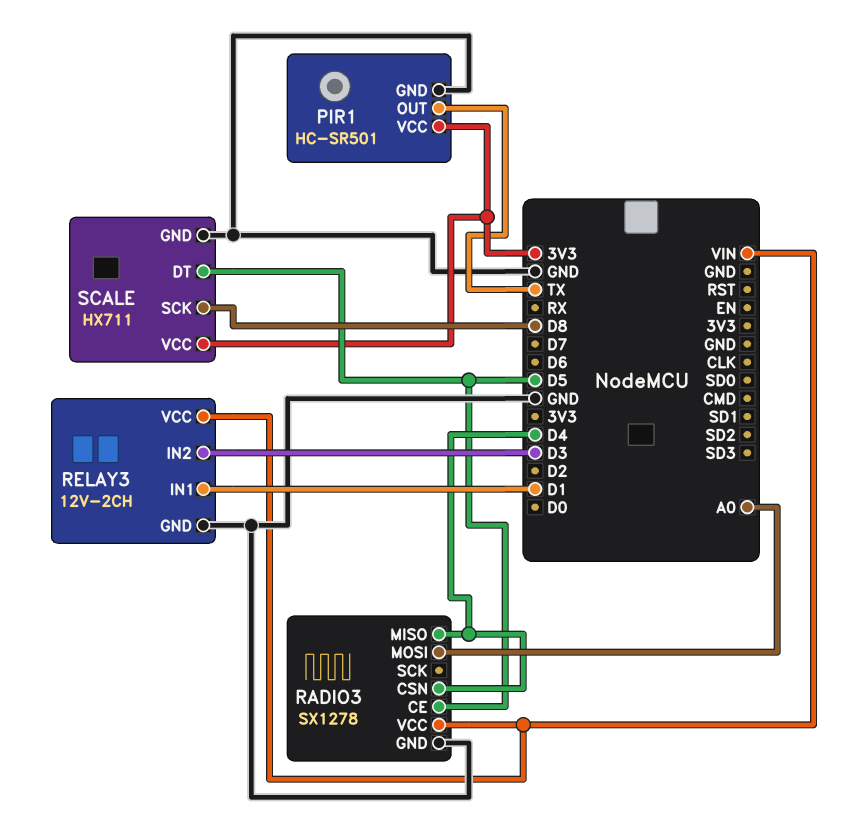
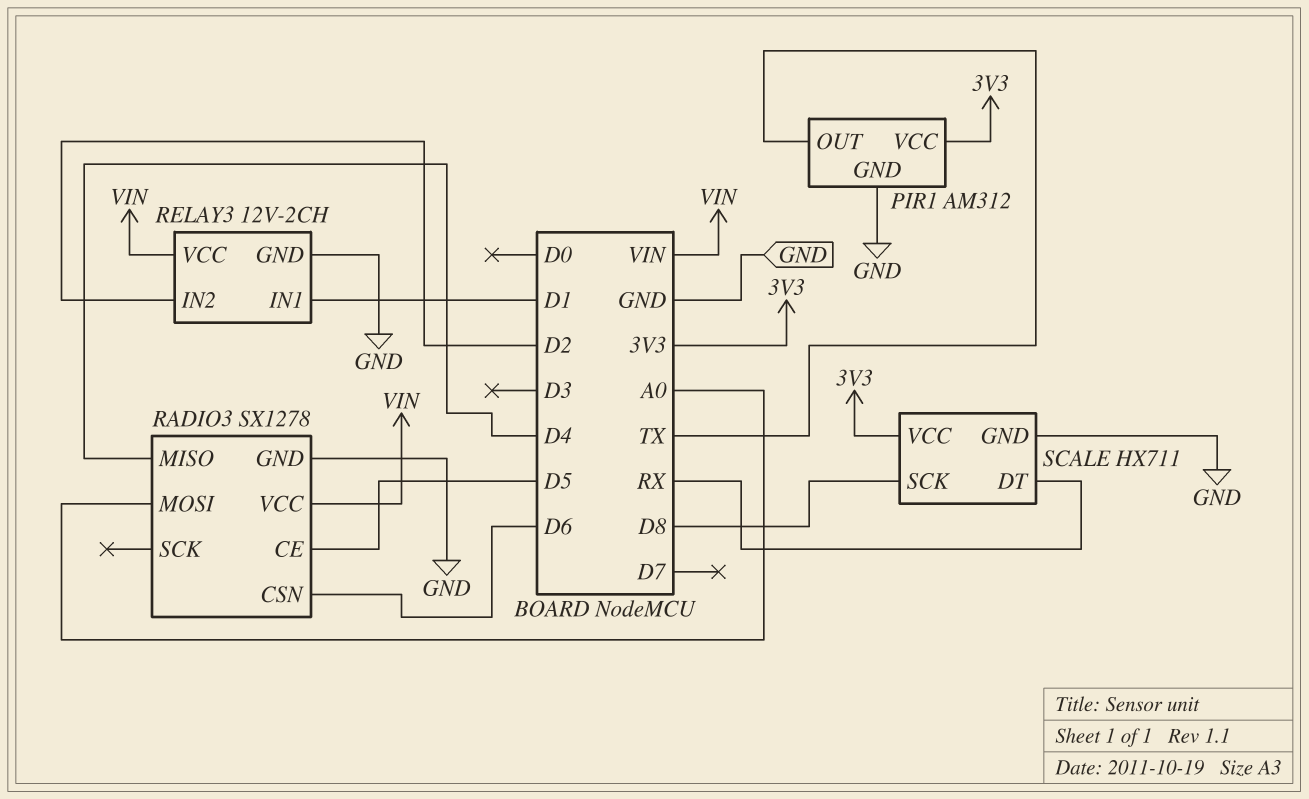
PIR1: HC-SR501 -> AM312
RADIO3 pin CSN: D4 -> D6
RELAY3 pin IN2: D3 -> D2
SCALE pin DT: D5 -> RX

